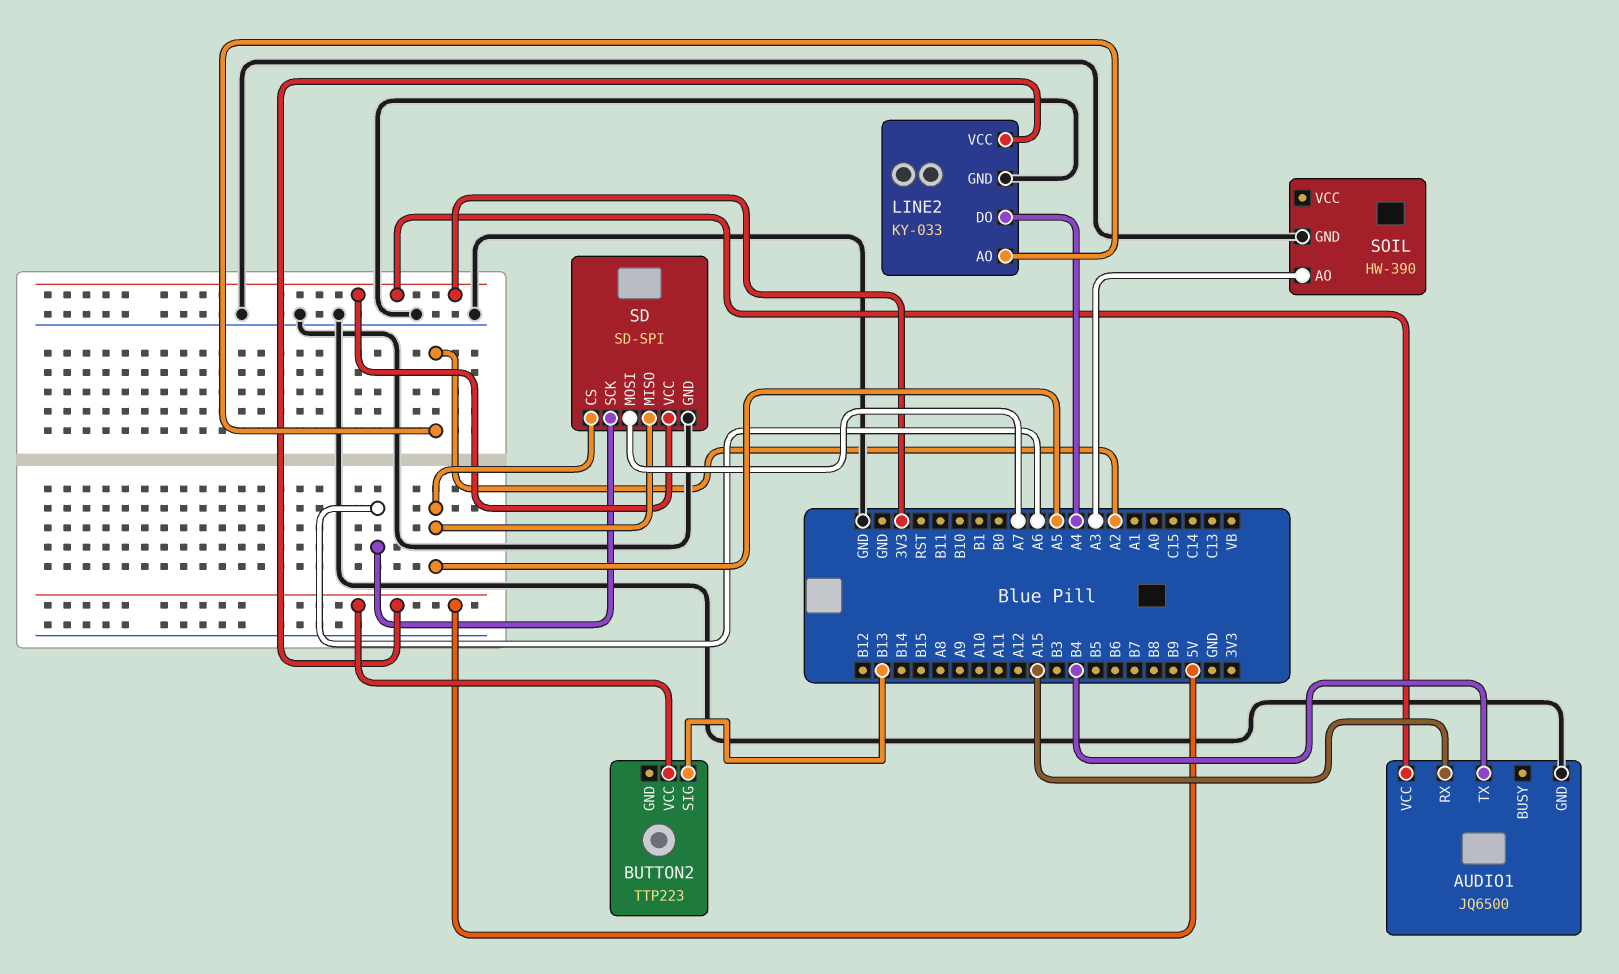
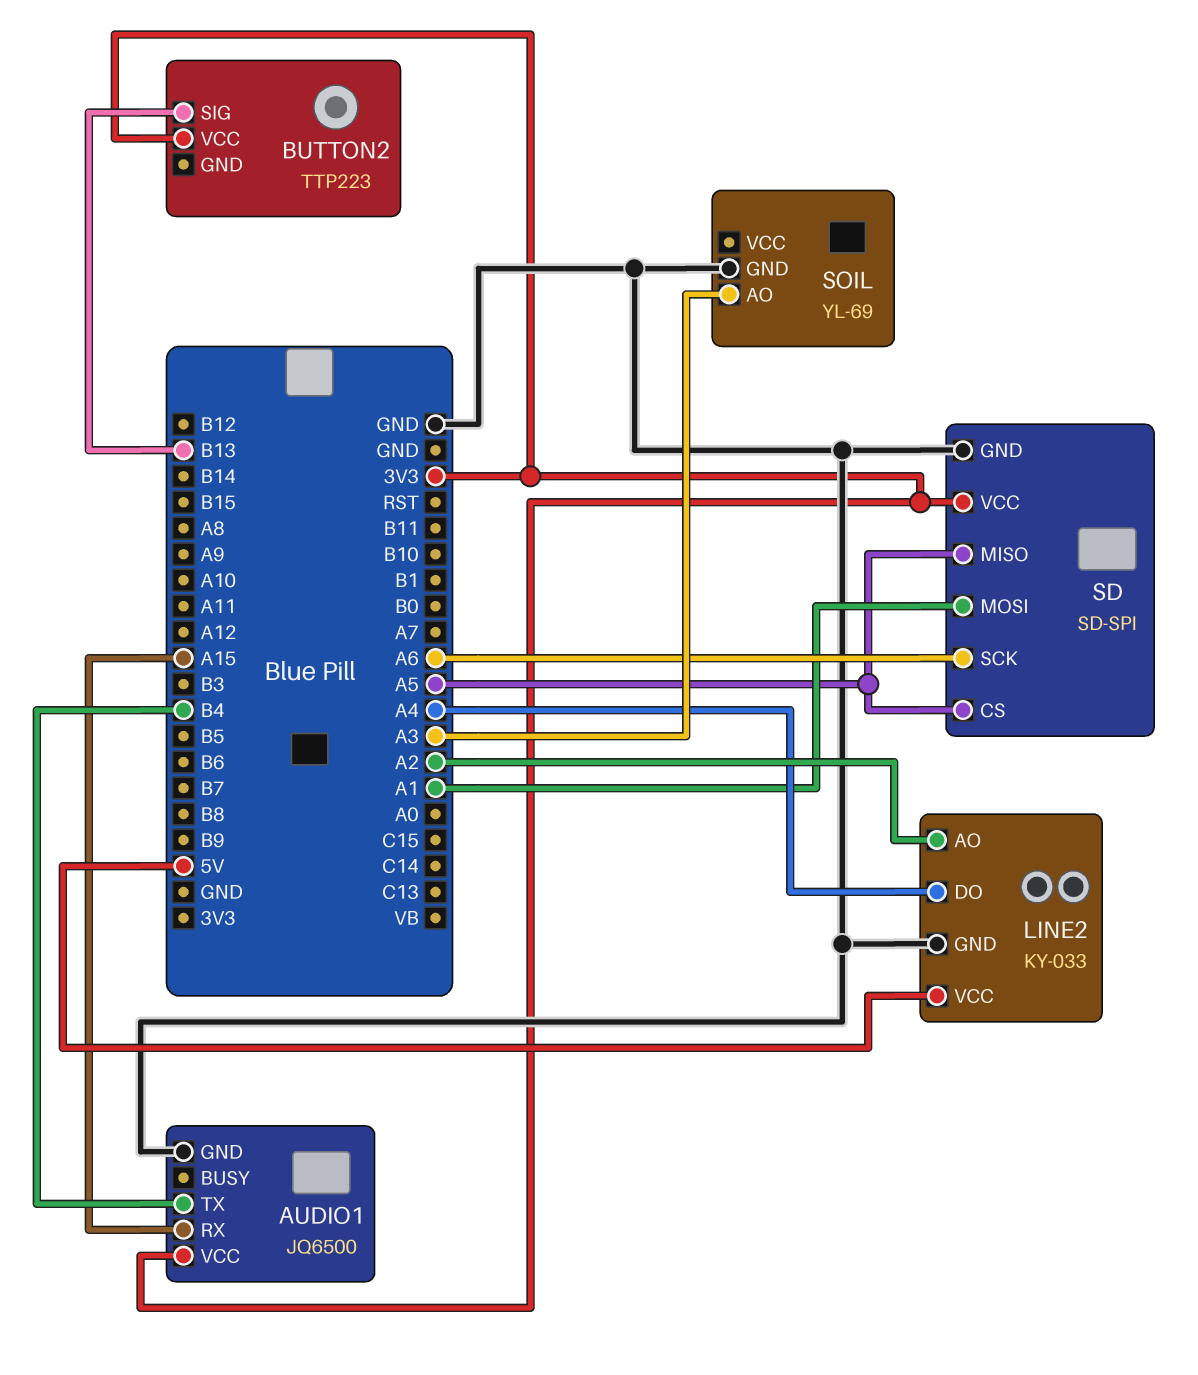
BUTTON2 pin VCC: 5V -> 3V3
SD pin MOSI: A7 -> A1
SOIL: HW-390 -> YL-69

